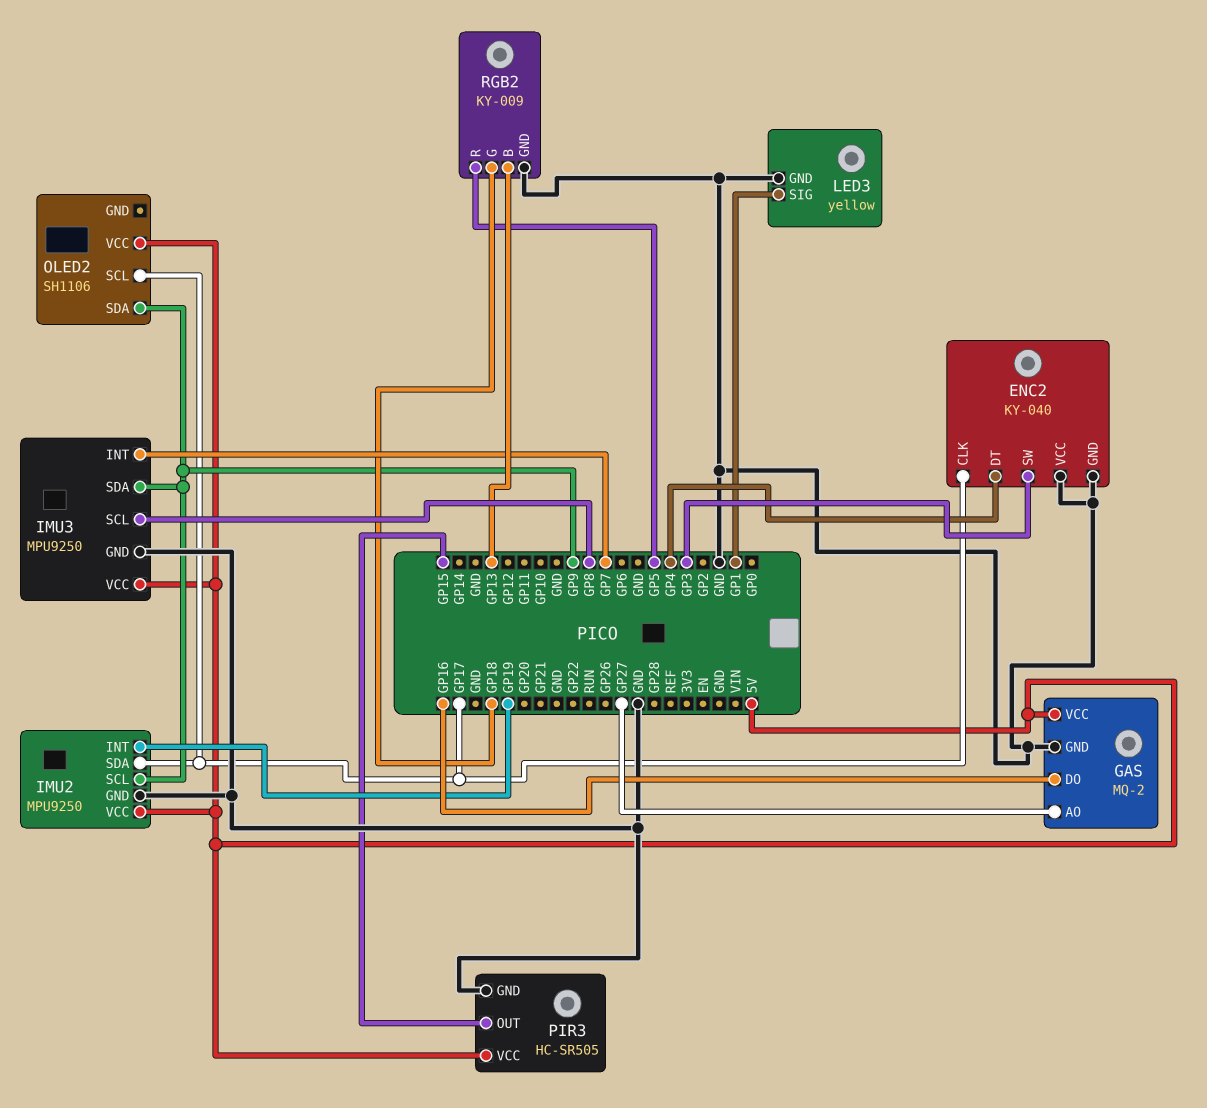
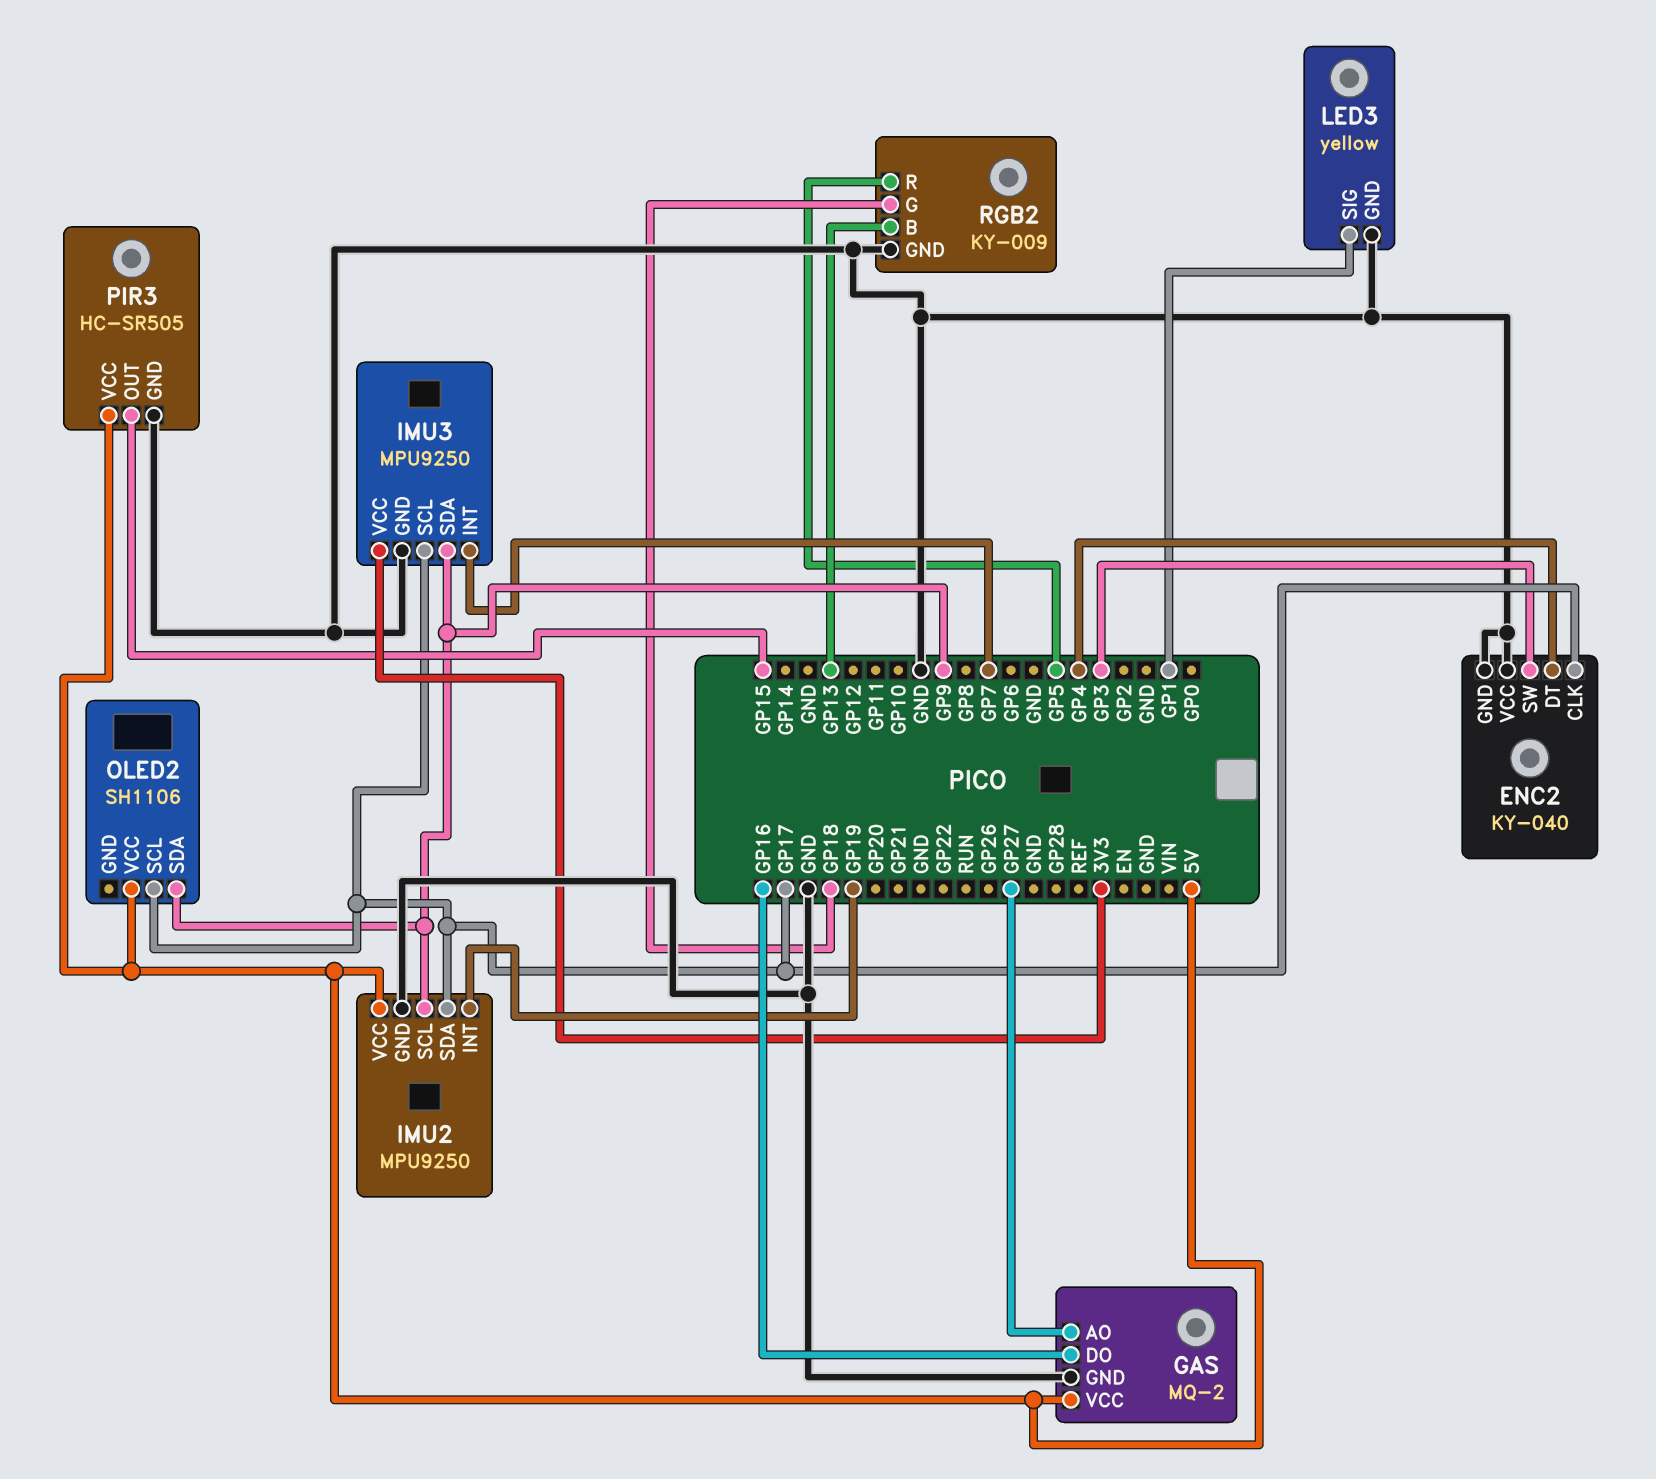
IMU3 pin SCL: GP8 -> GP17
IMU3 pin VCC: 5V -> 3V3

